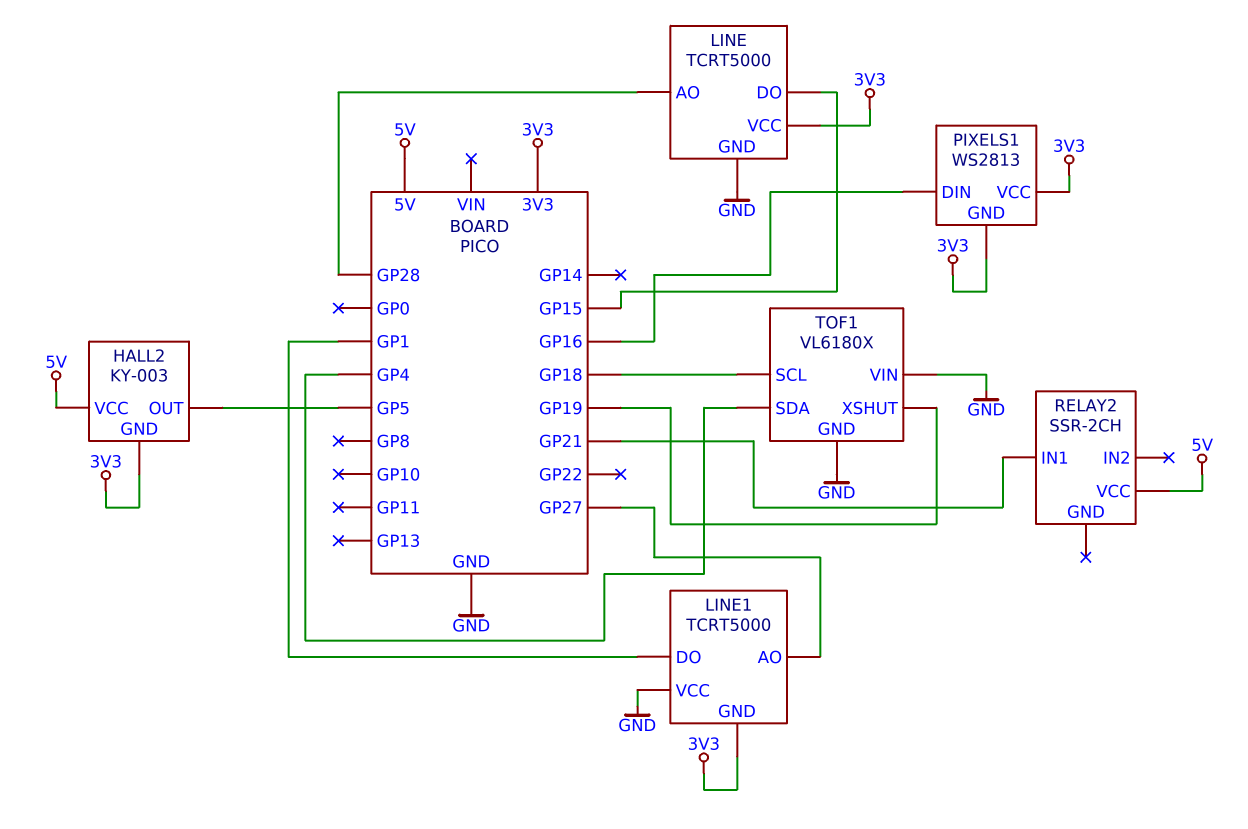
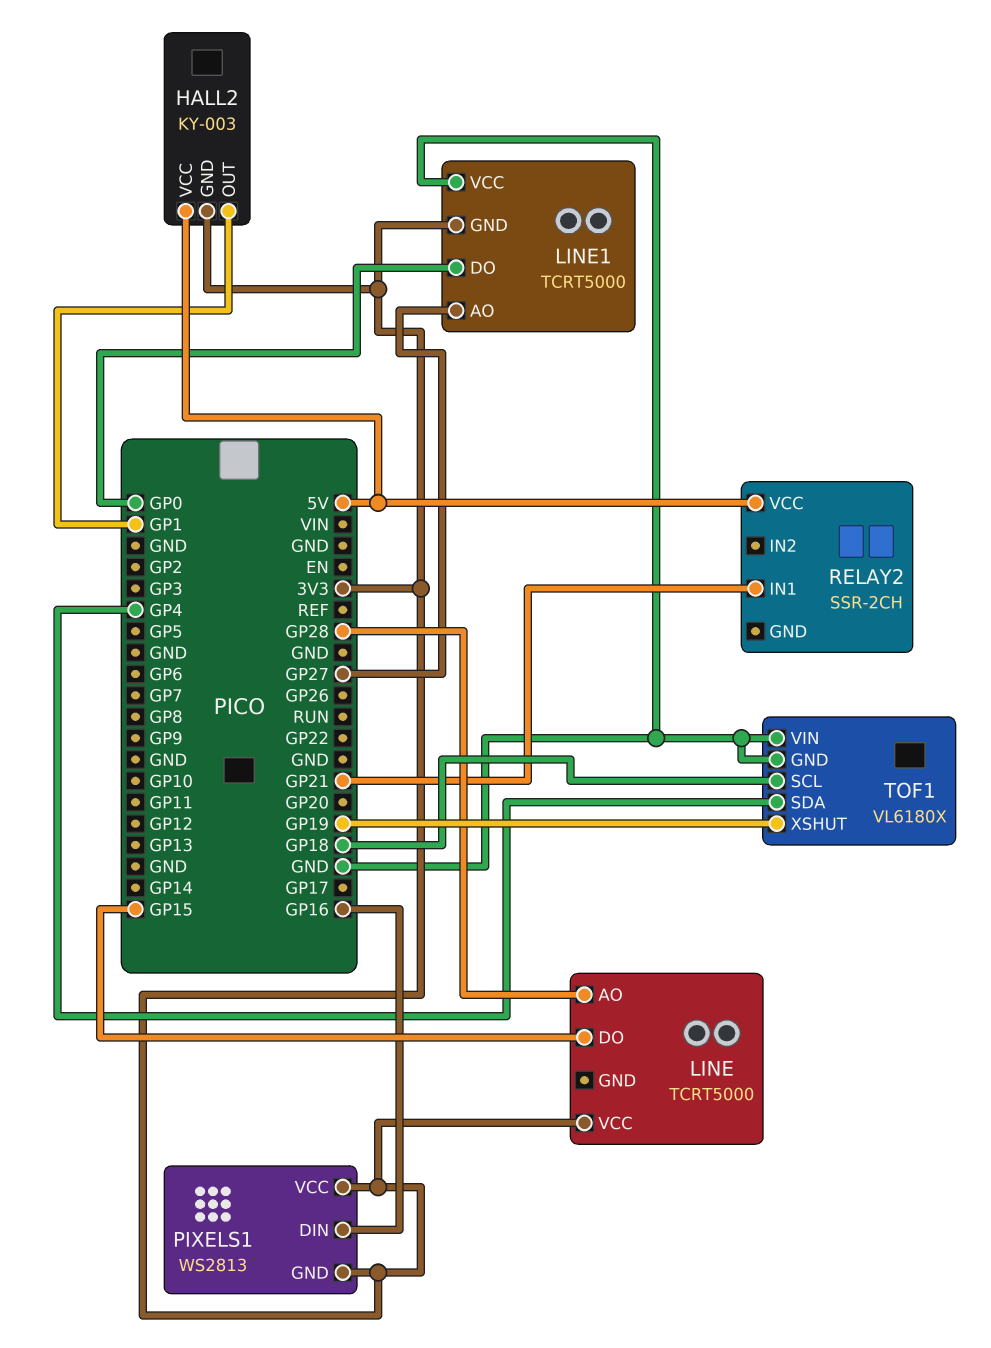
HALL2 pin OUT: GP5 -> GP1
LINE pin GND: GND -> none
LINE1 pin DO: GP1 -> GP0

